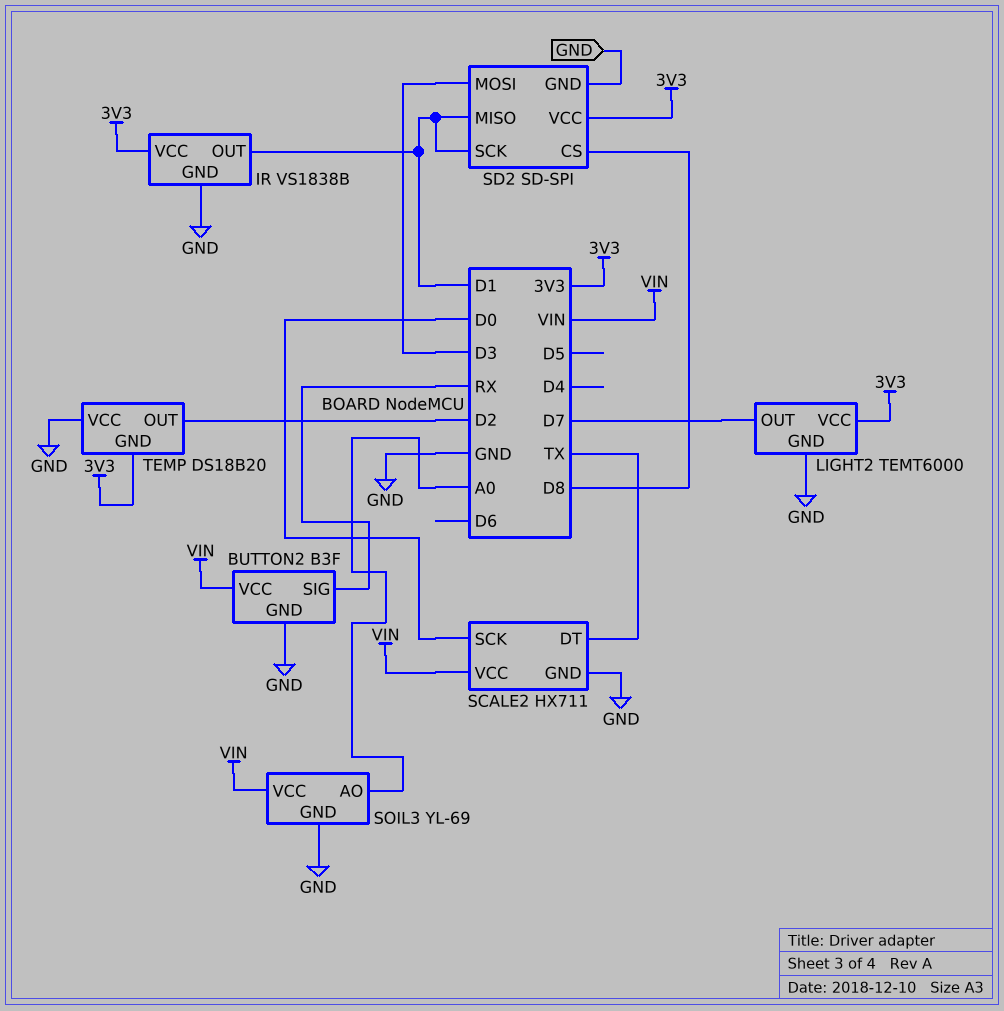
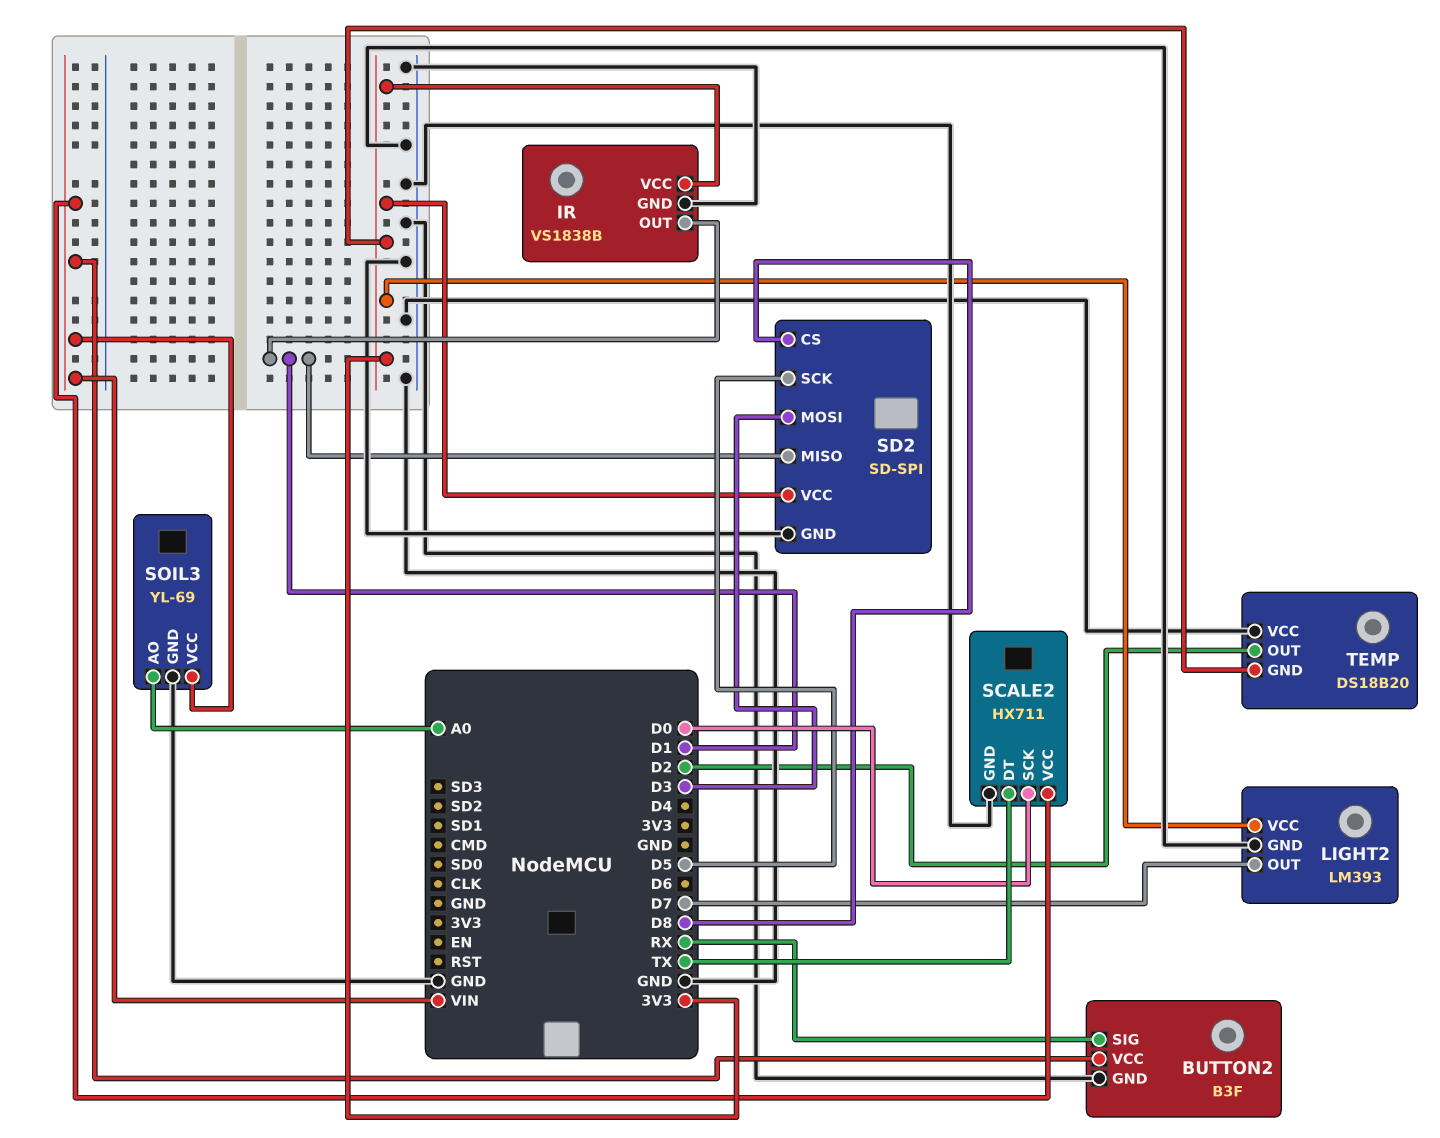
LIGHT2: TEMT6000 -> LM393
SD2 pin SCK: D1 -> D5

